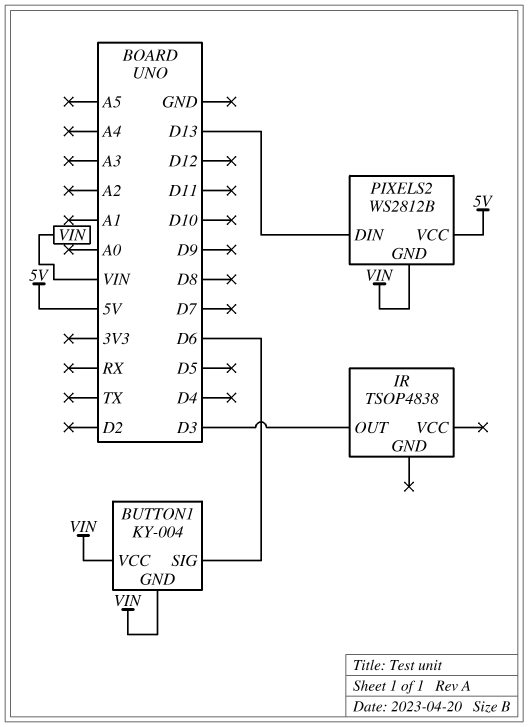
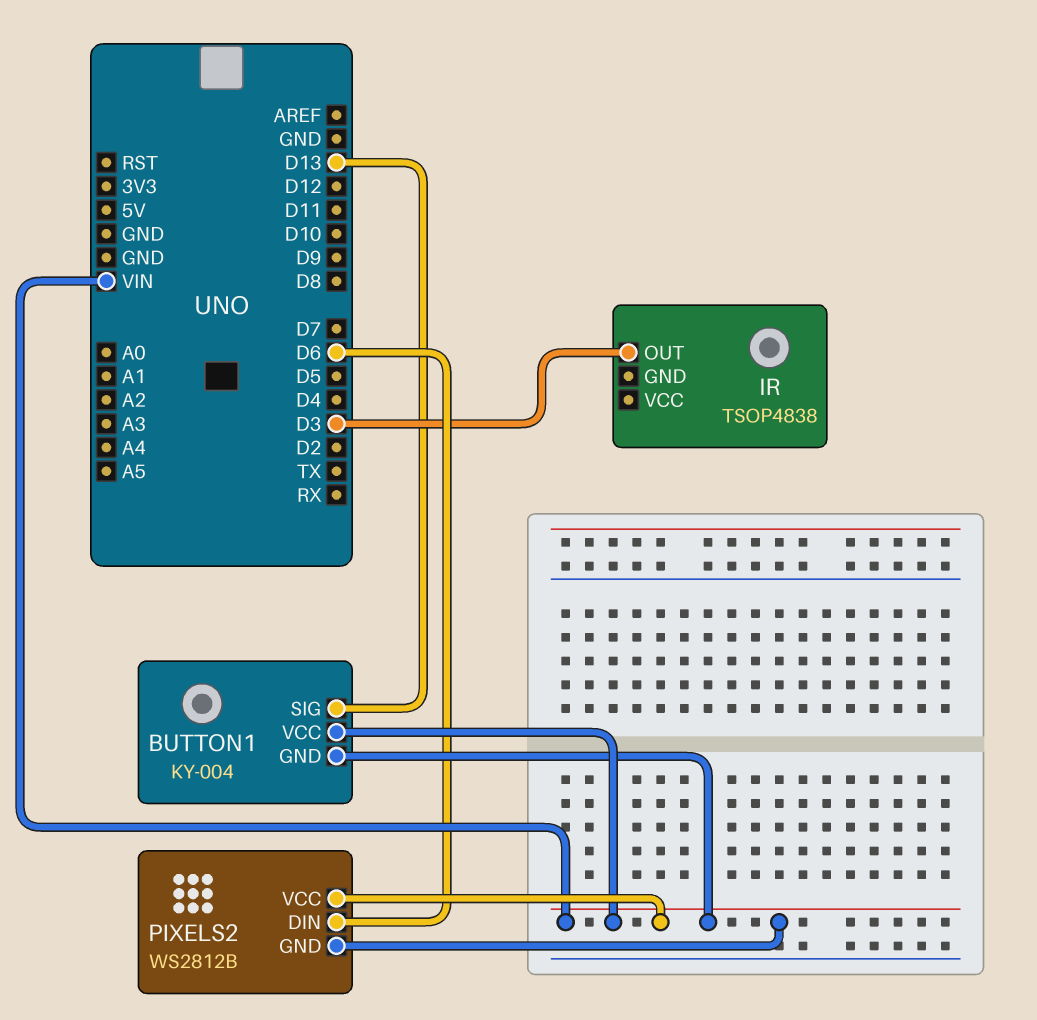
BUTTON1 pin SIG: D6 -> D13
PIXELS2 pin DIN: D13 -> D6
PIXELS2 pin VCC: 5V -> VIN

